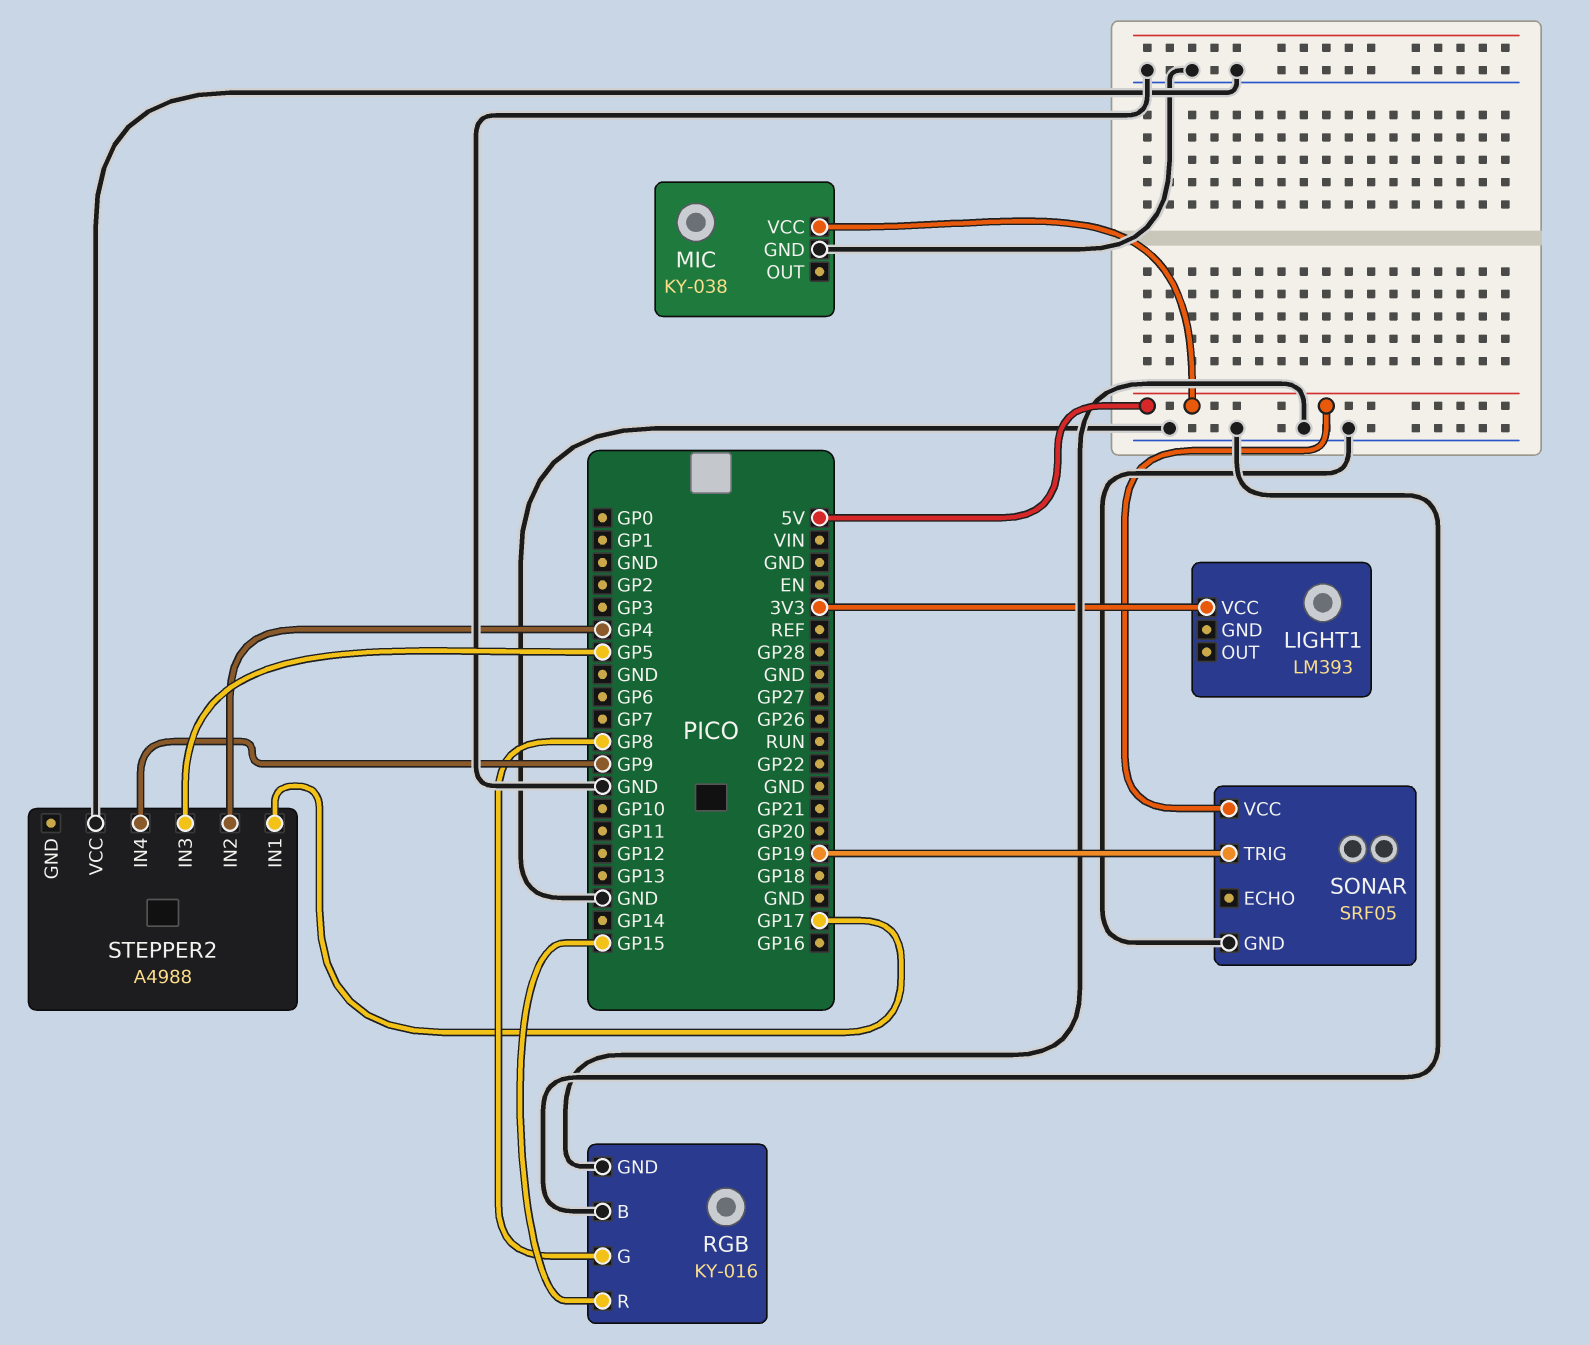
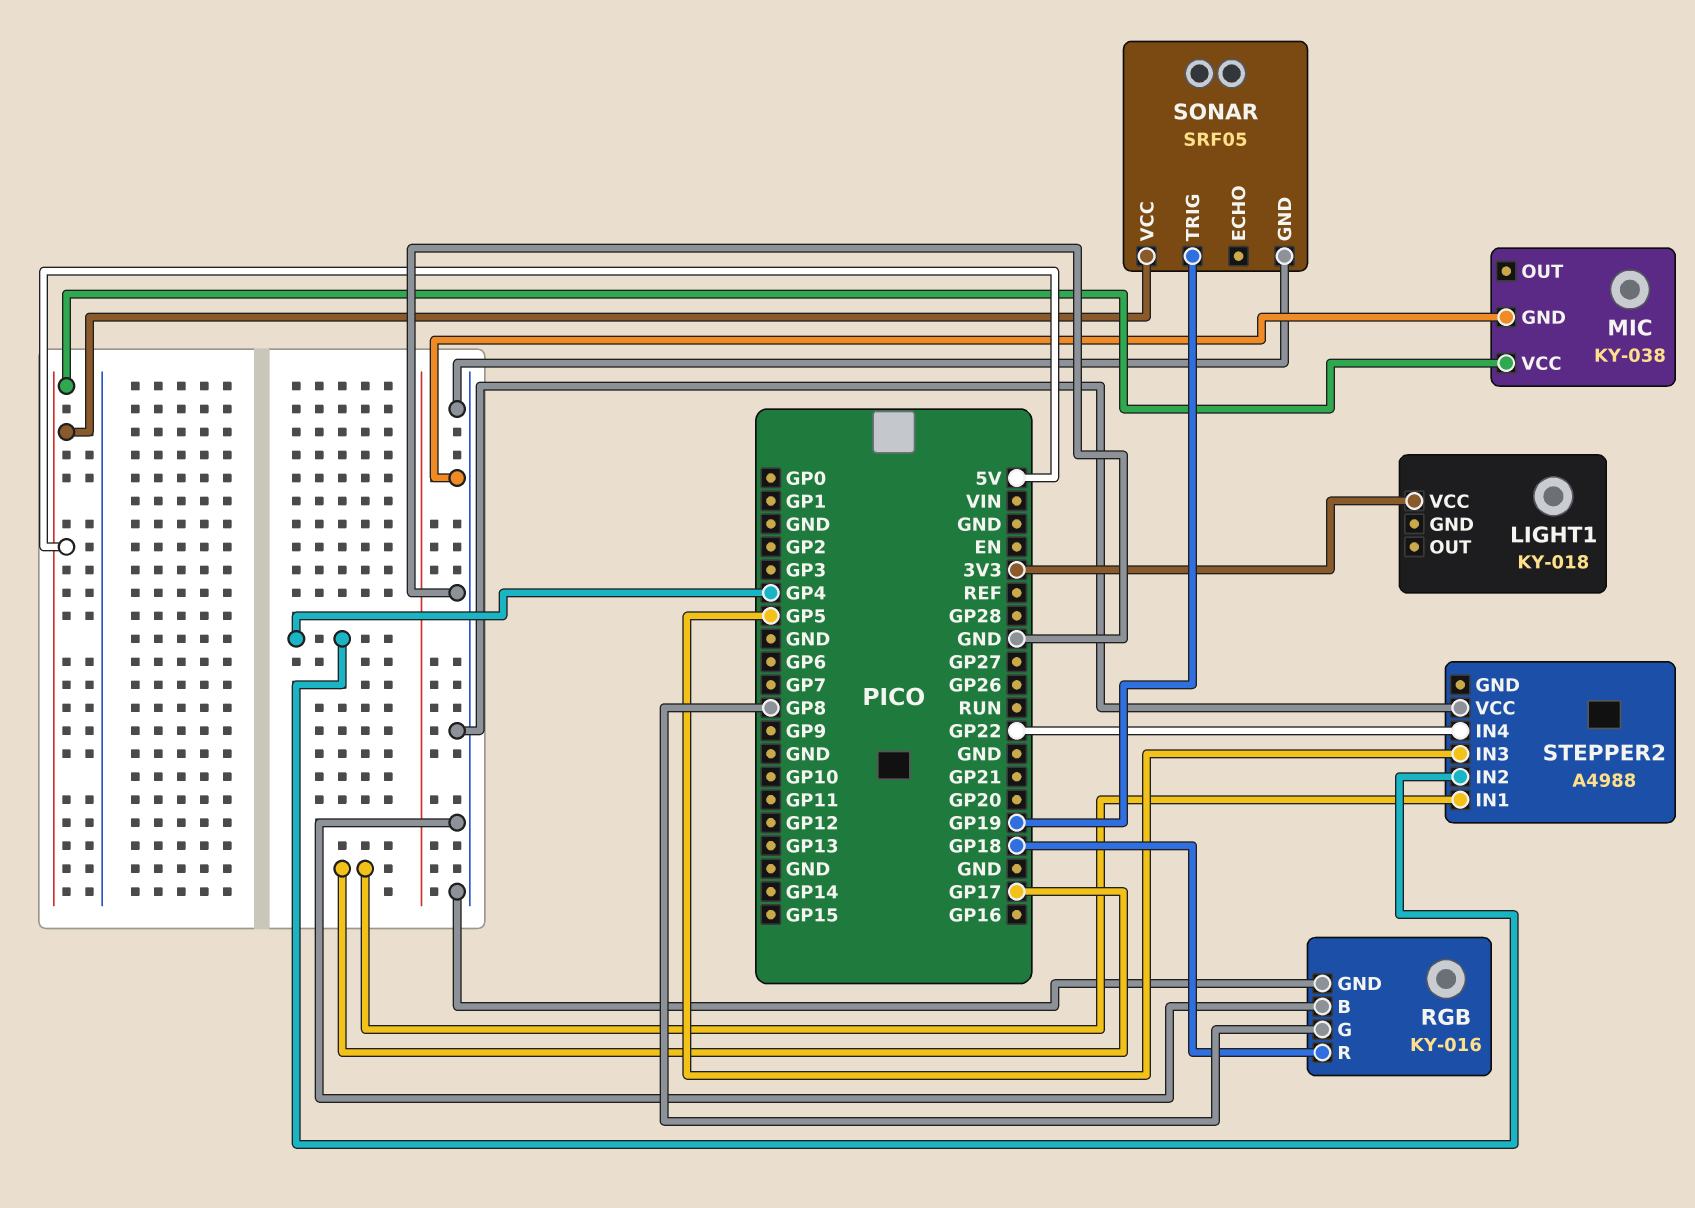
LIGHT1: LM393 -> KY-018
RGB pin R: GP15 -> GP18
STEPPER2 pin IN4: GP9 -> GP22

